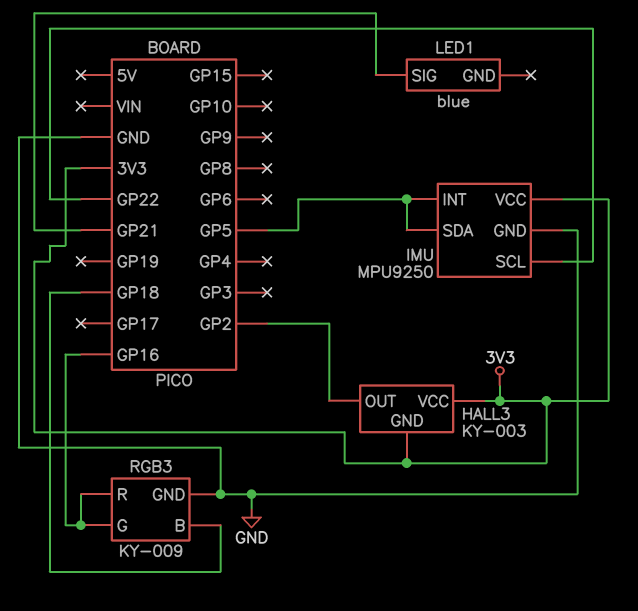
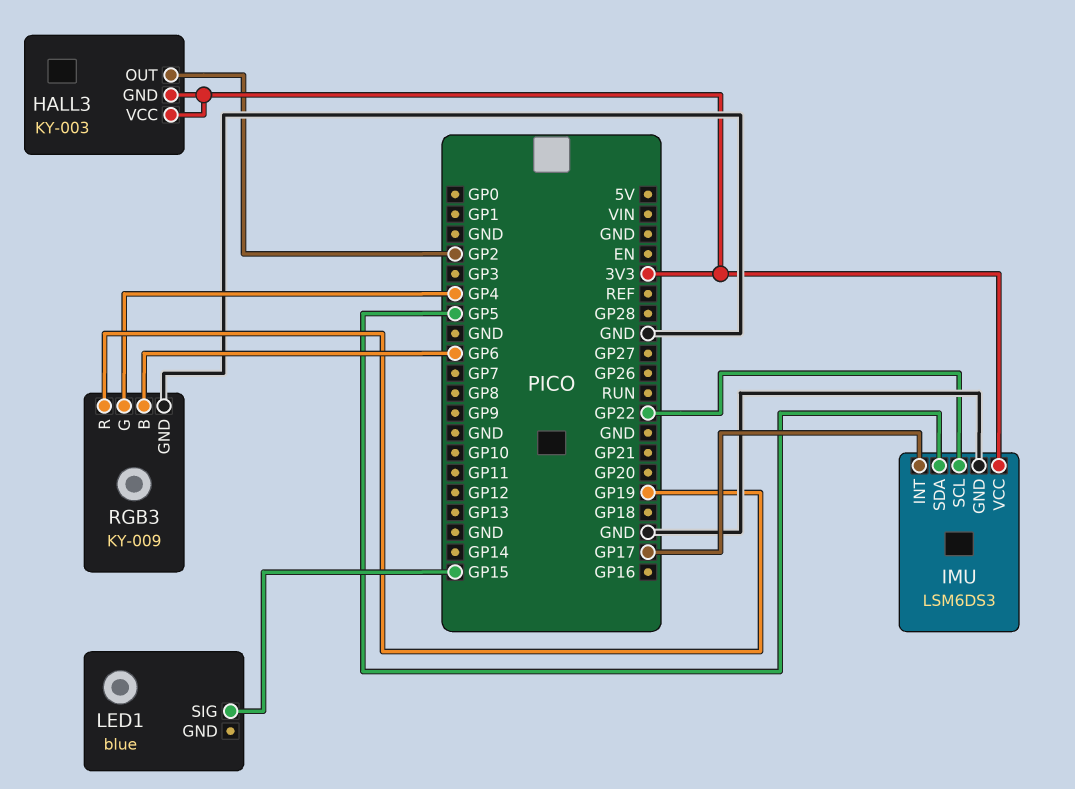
IMU: MPU9250 -> LSM6DS3
IMU pin INT: GP5 -> GP17
LED1 pin SIG: GP21 -> GP15
RGB3 pin B: GP18 -> GP6
RGB3 pin G: GP16 -> GP4
RGB3 pin R: GP16 -> GP19

